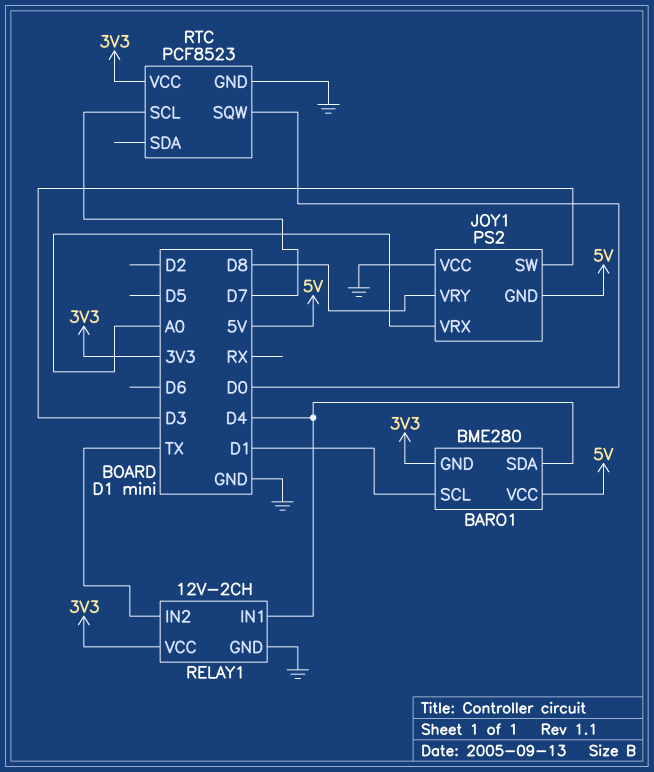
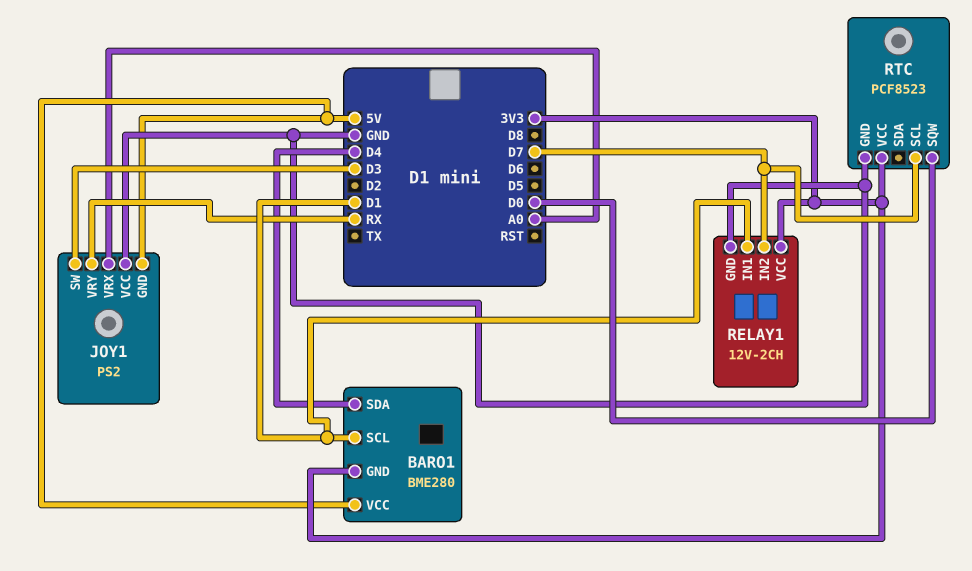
JOY1 pin VRY: D8 -> RX
RELAY1 pin IN1: D4 -> D1
RELAY1 pin IN2: TX -> D7

